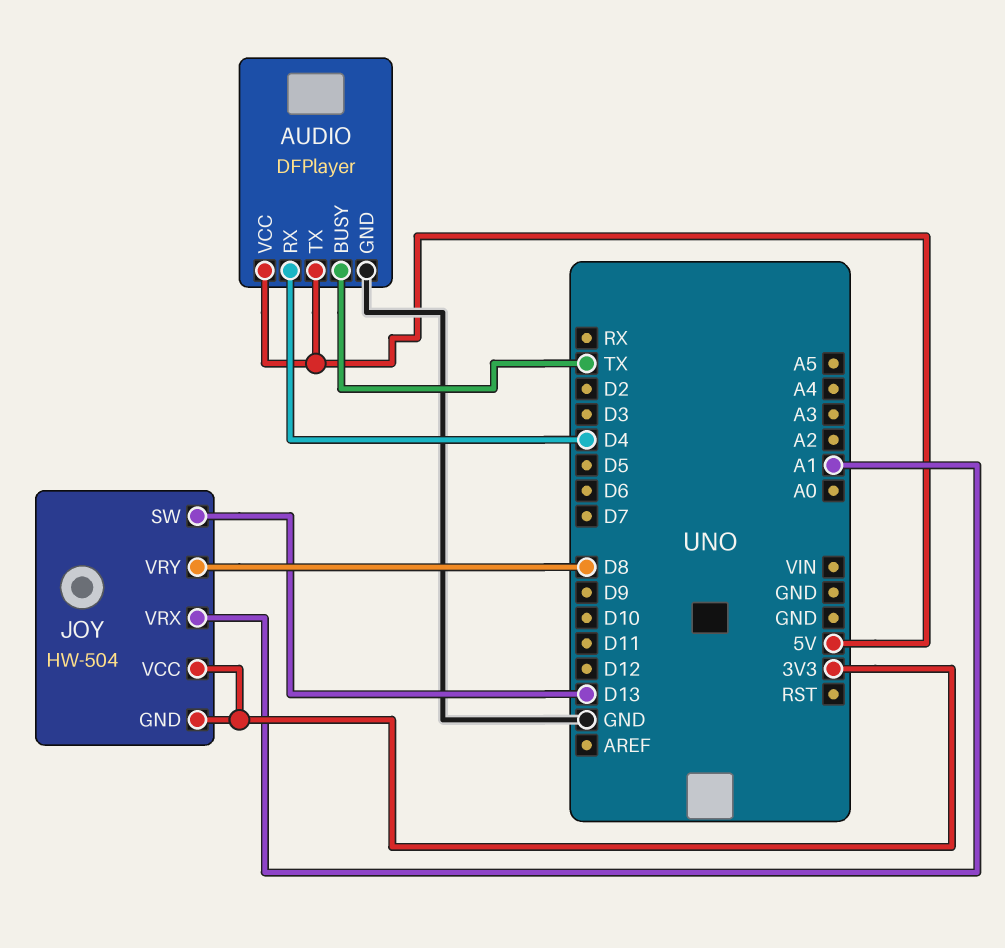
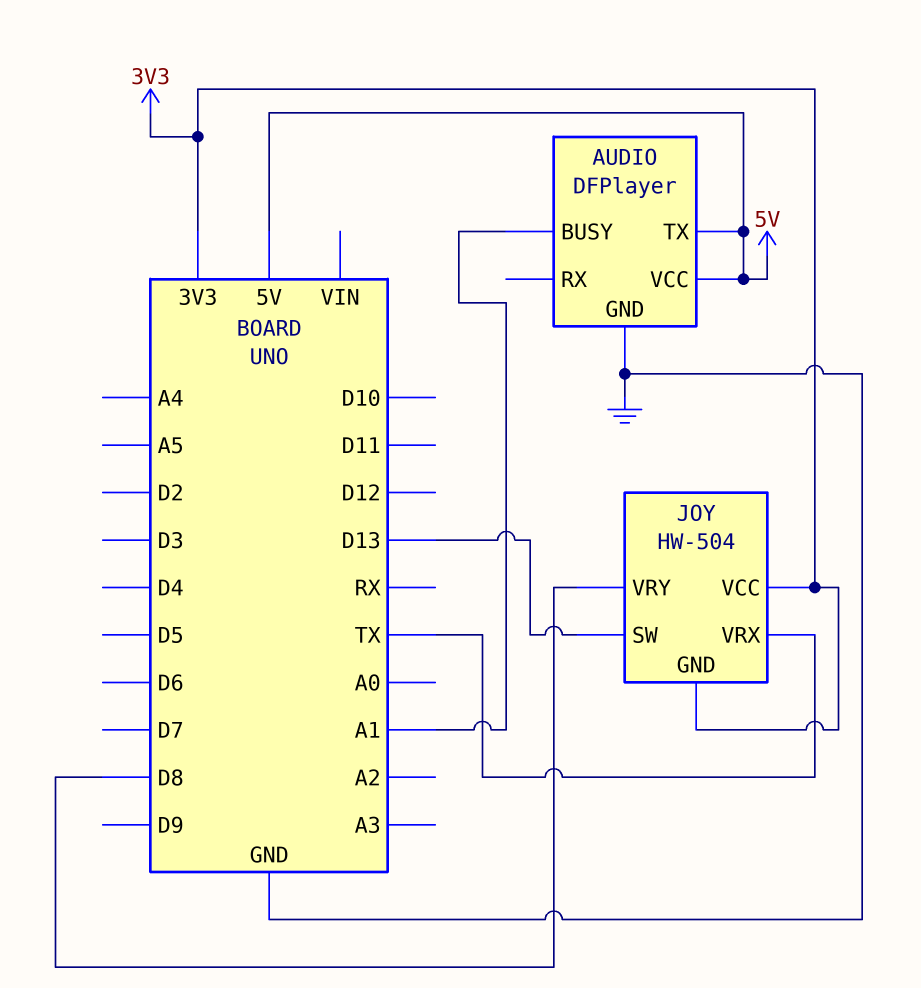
AUDIO pin BUSY: TX -> A1
AUDIO pin RX: D4 -> none
JOY pin VRX: A1 -> TX

